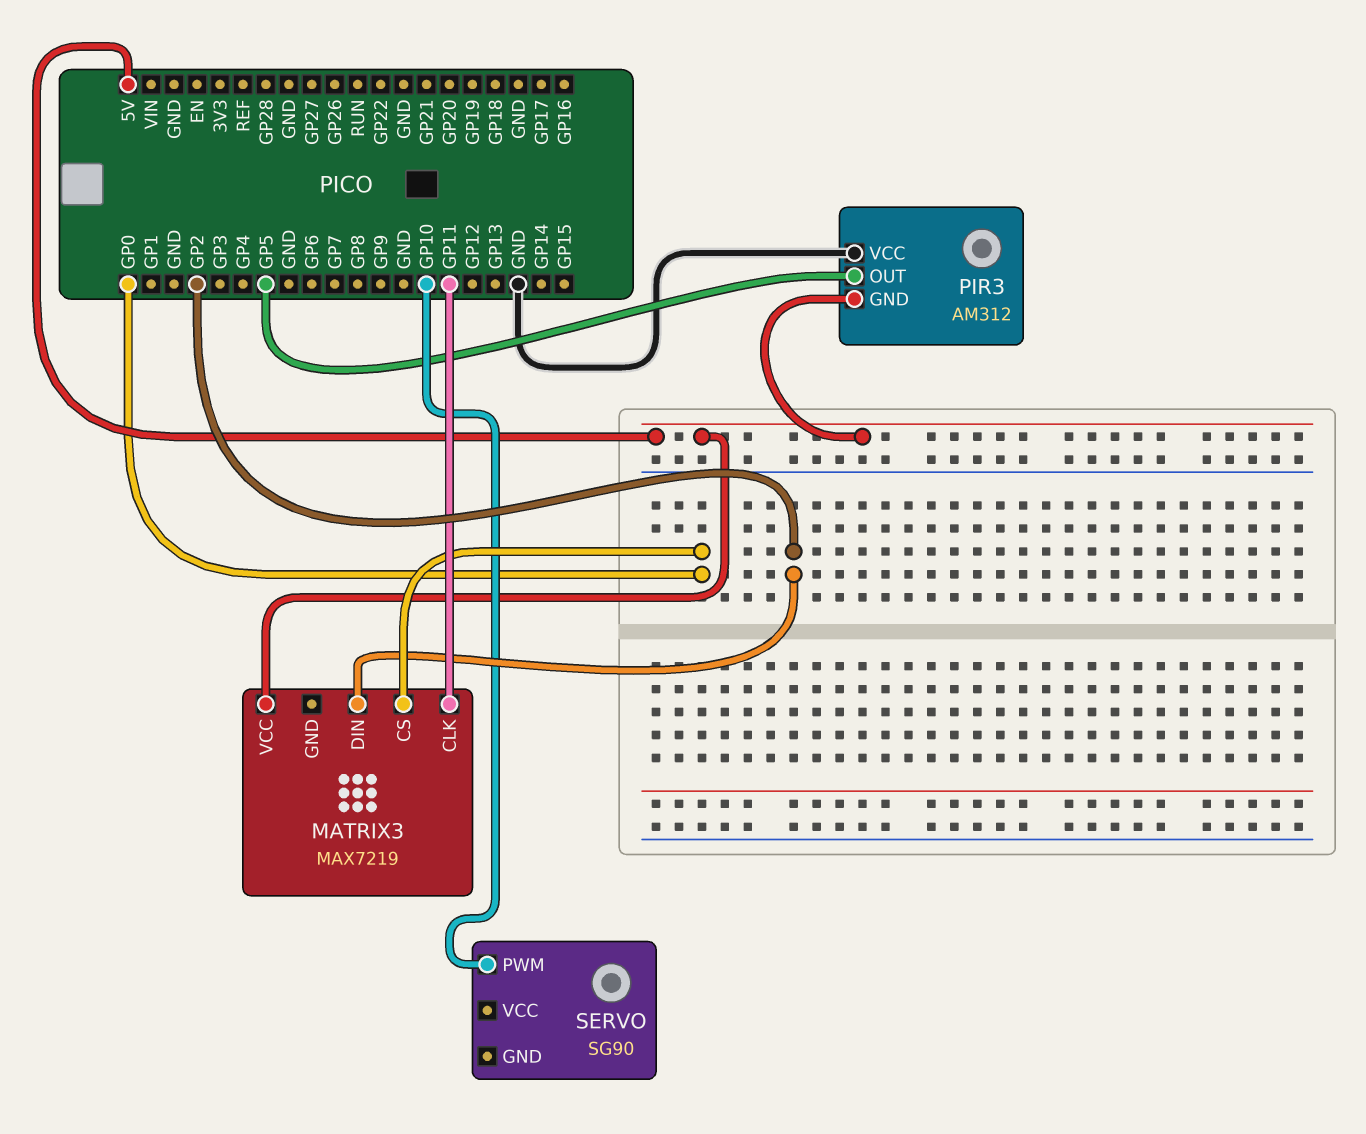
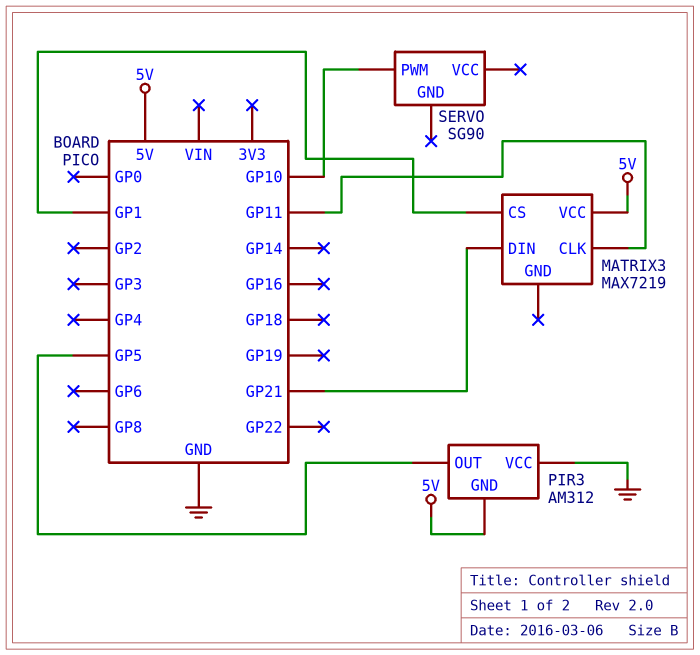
MATRIX3 pin CS: GP0 -> GP1
MATRIX3 pin DIN: GP2 -> GP21

